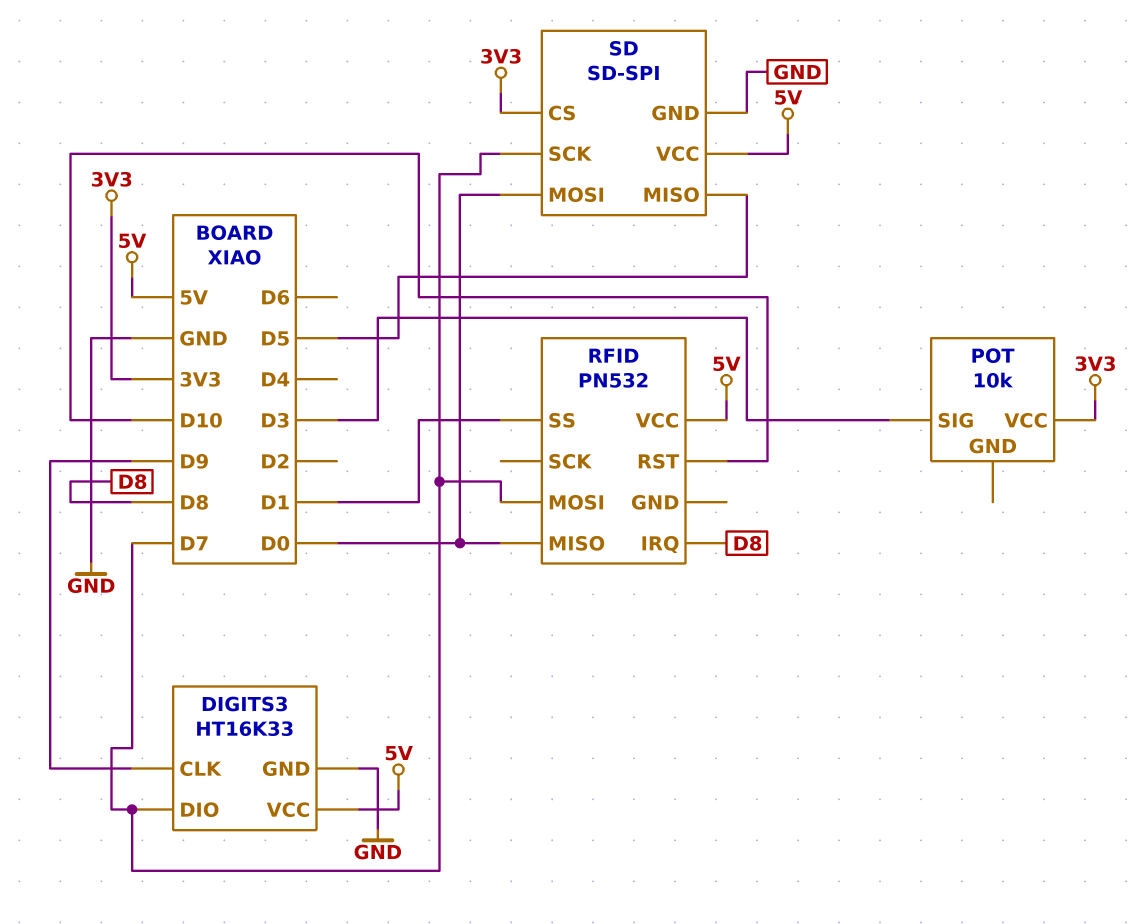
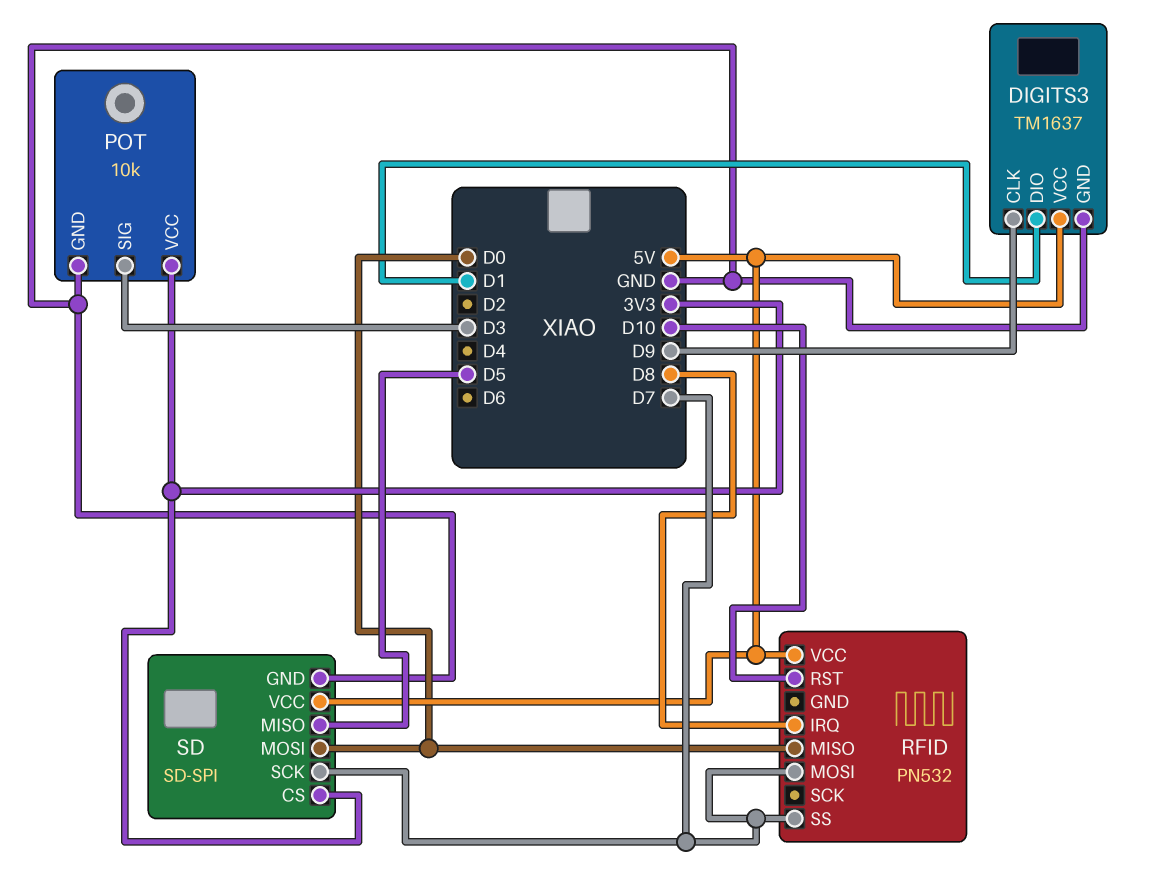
DIGITS3: HT16K33 -> TM1637
DIGITS3 pin DIO: D7 -> D1
POT pin GND: none -> GND
RFID pin SS: D1 -> D7

